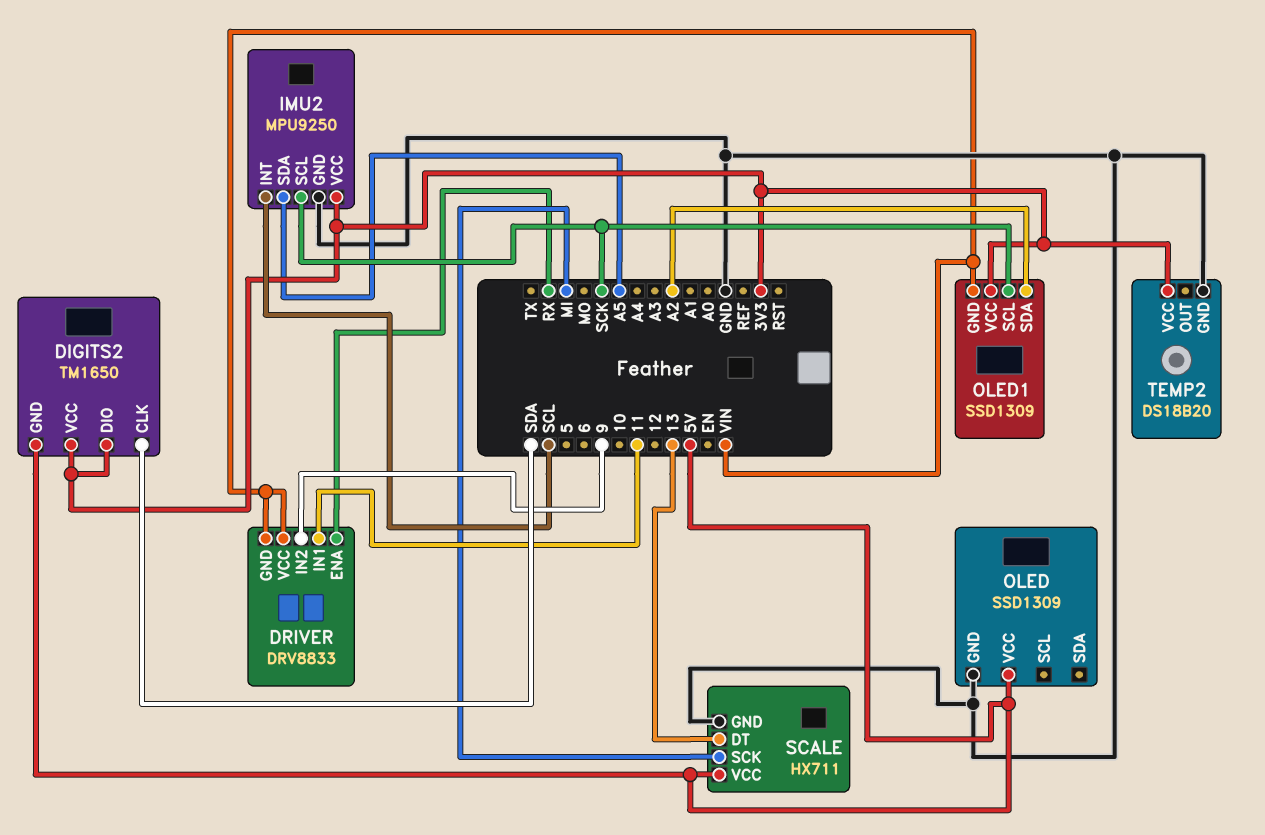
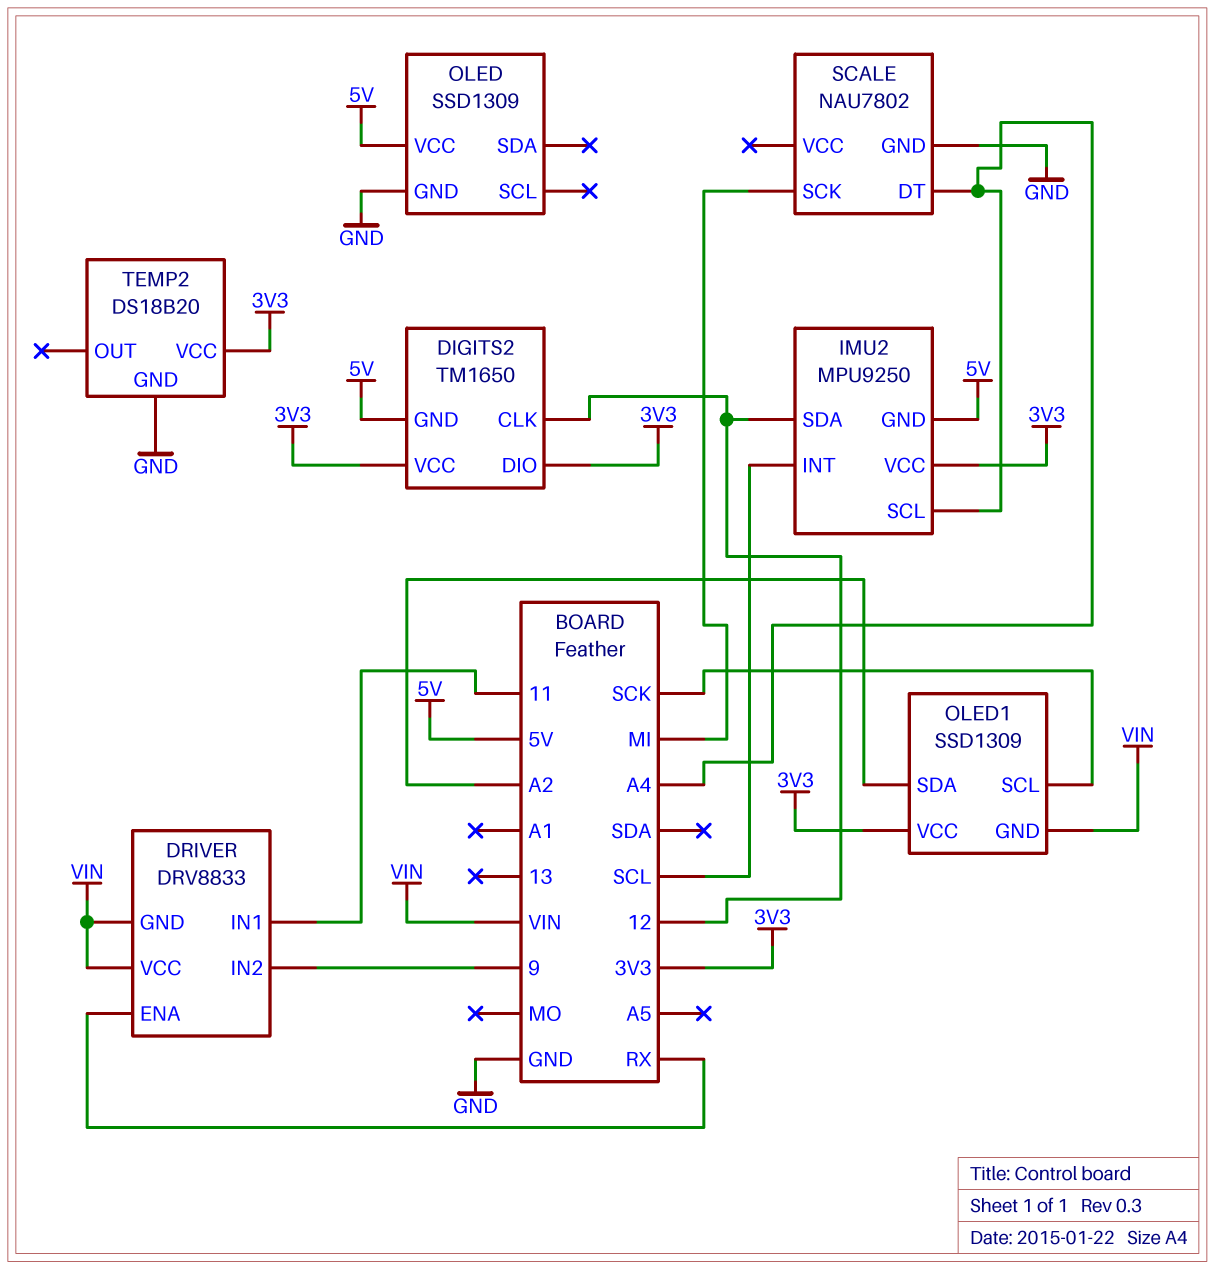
DIGITS2 pin CLK: SDA -> 12
IMU2 pin GND: GND -> 5V
IMU2 pin SCL: SCK -> A4
IMU2 pin SDA: A5 -> 12
SCALE: HX711 -> NAU7802
SCALE pin DT: 13 -> A4
SCALE pin VCC: 5V -> none

